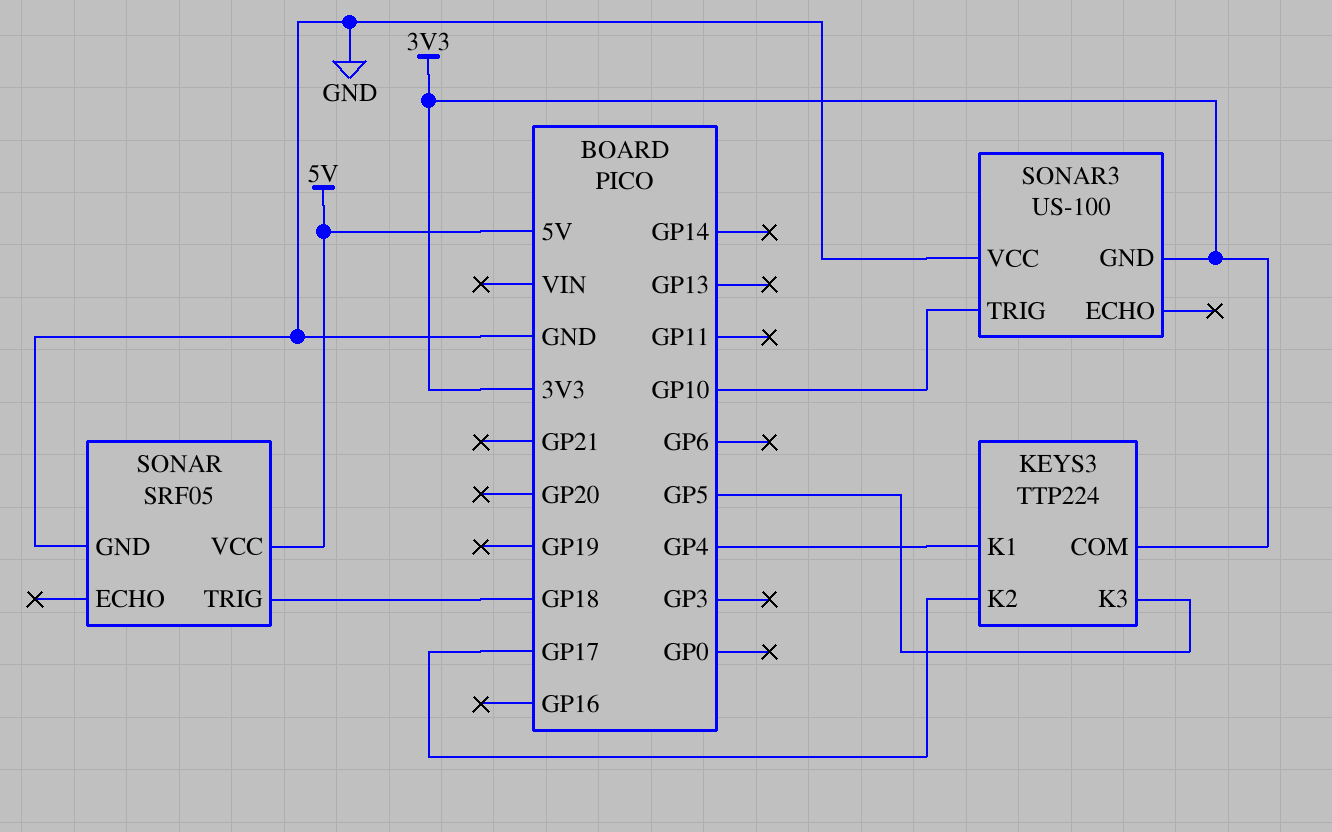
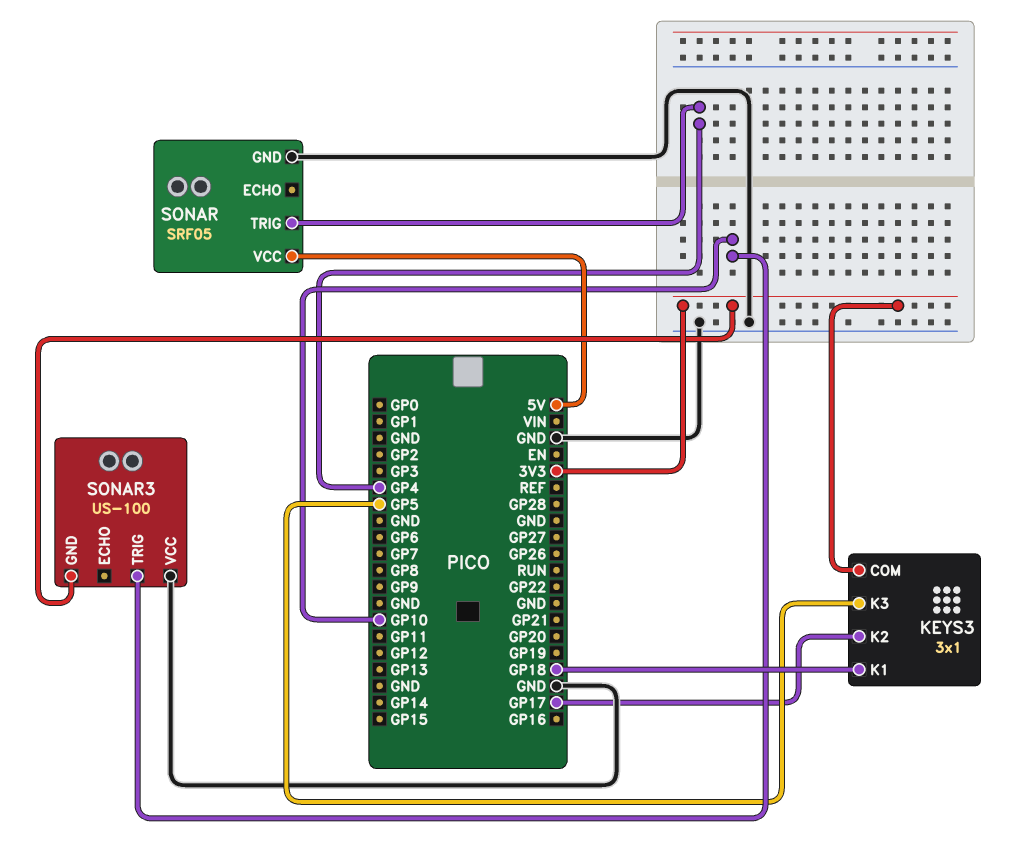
KEYS3: TTP224 -> 3x1
KEYS3 pin K1: GP4 -> GP18
SONAR pin TRIG: GP18 -> GP4

